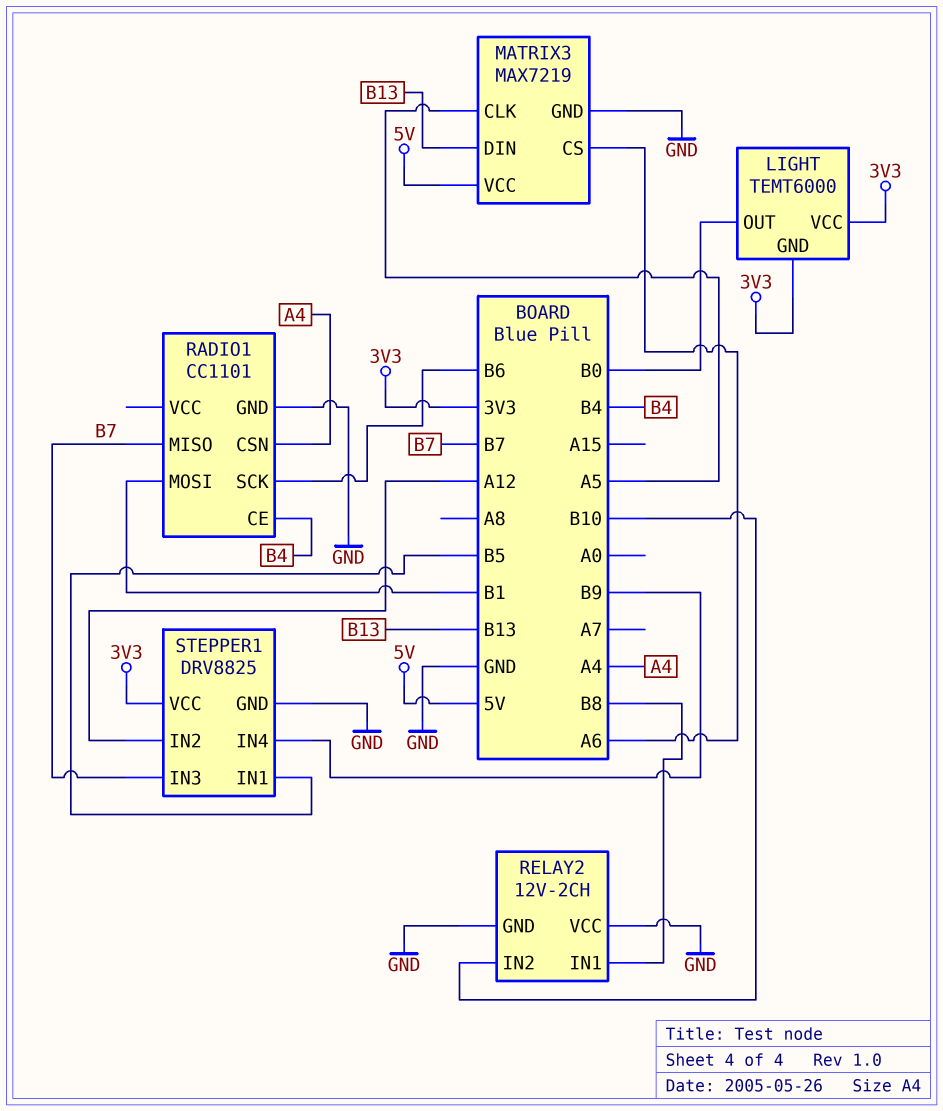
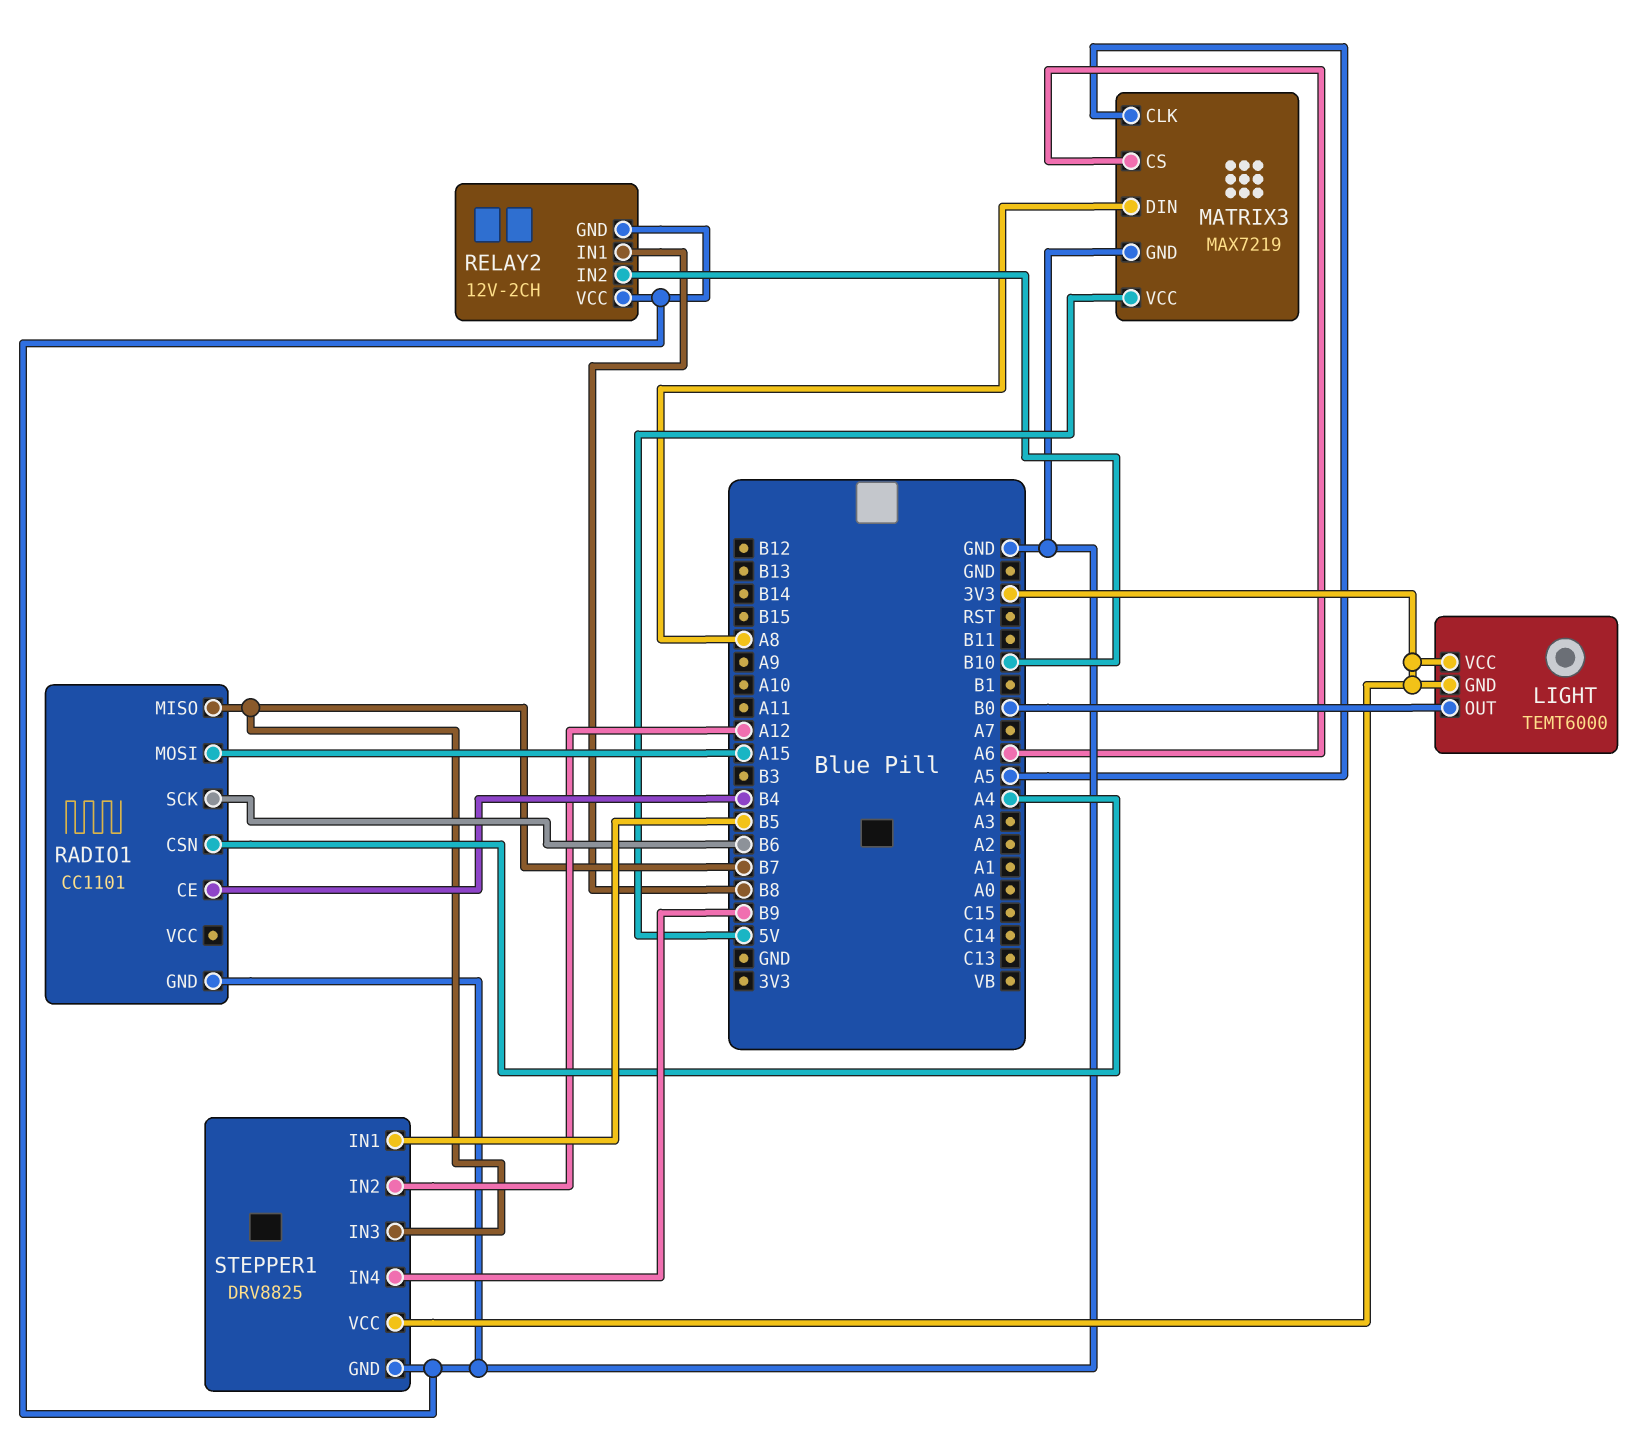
MATRIX3 pin DIN: B13 -> A8
RADIO1 pin MOSI: B1 -> A15

